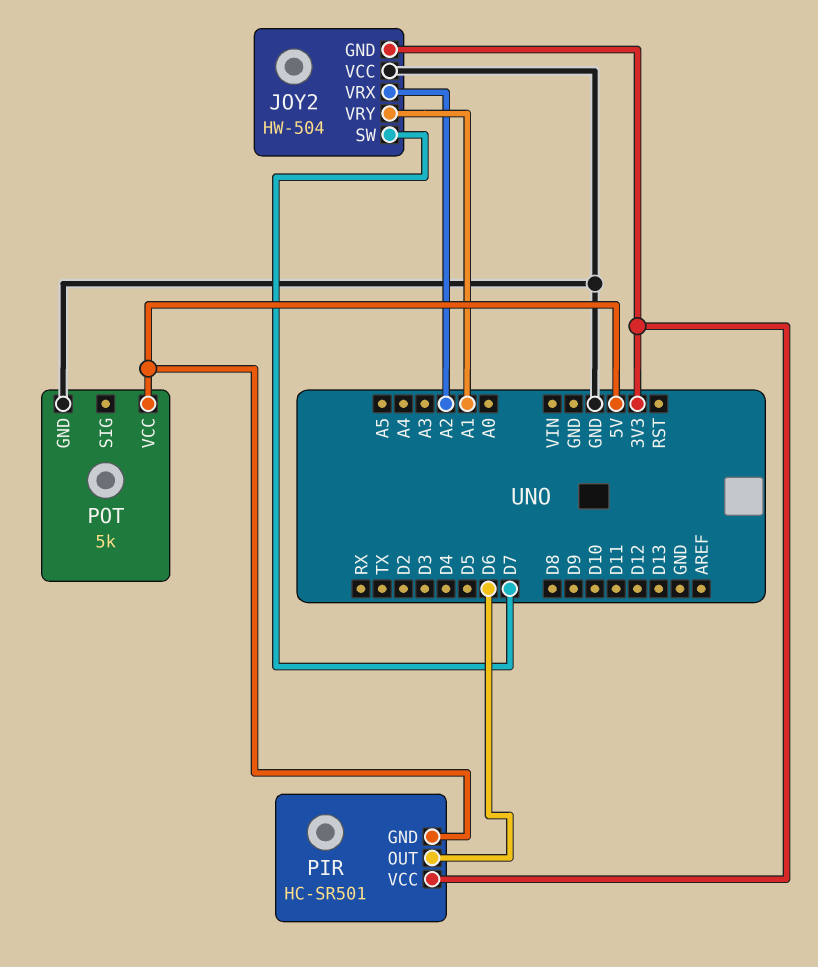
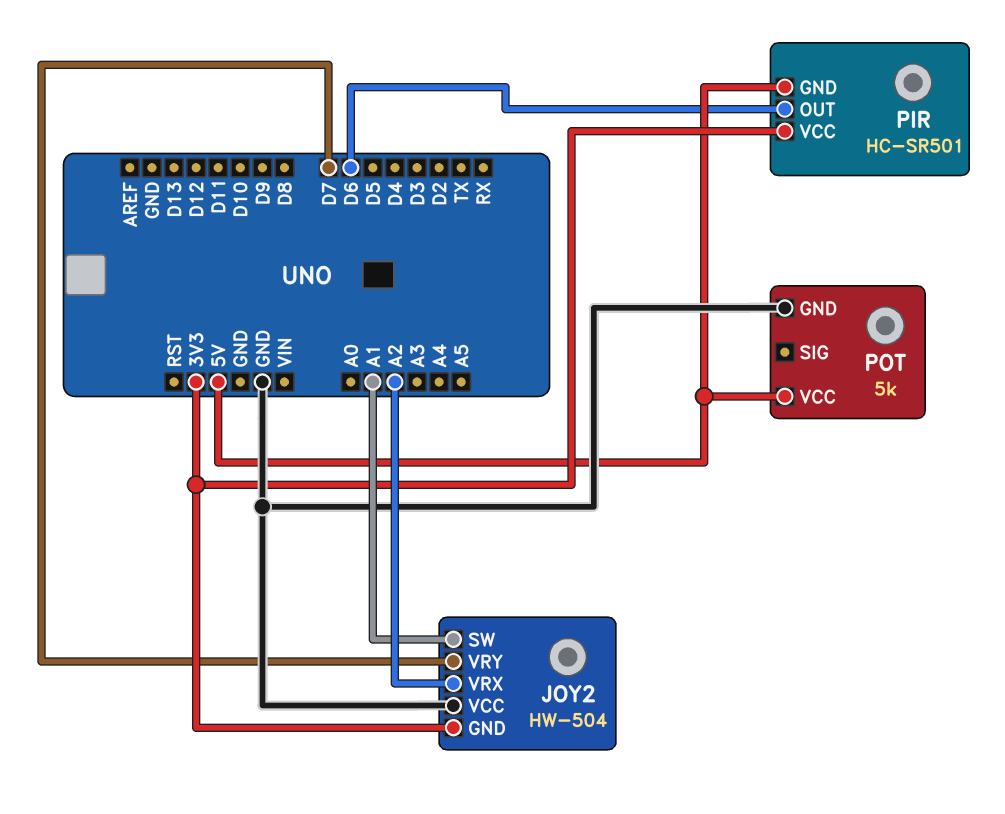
JOY2 pin SW: D7 -> A1
JOY2 pin VRY: A1 -> D7

